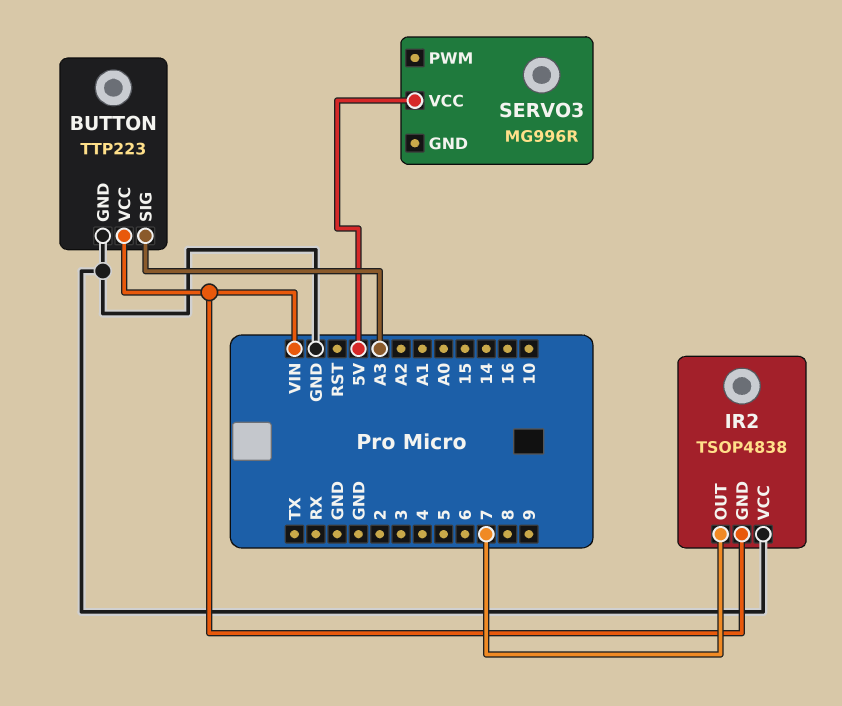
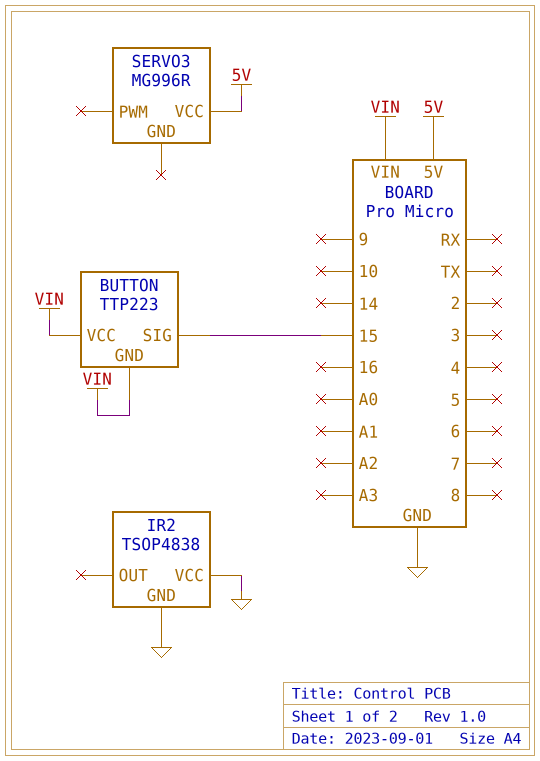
BUTTON pin GND: GND -> VIN
BUTTON pin SIG: A3 -> 15
IR2 pin GND: VIN -> GND
IR2 pin OUT: 7 -> none

